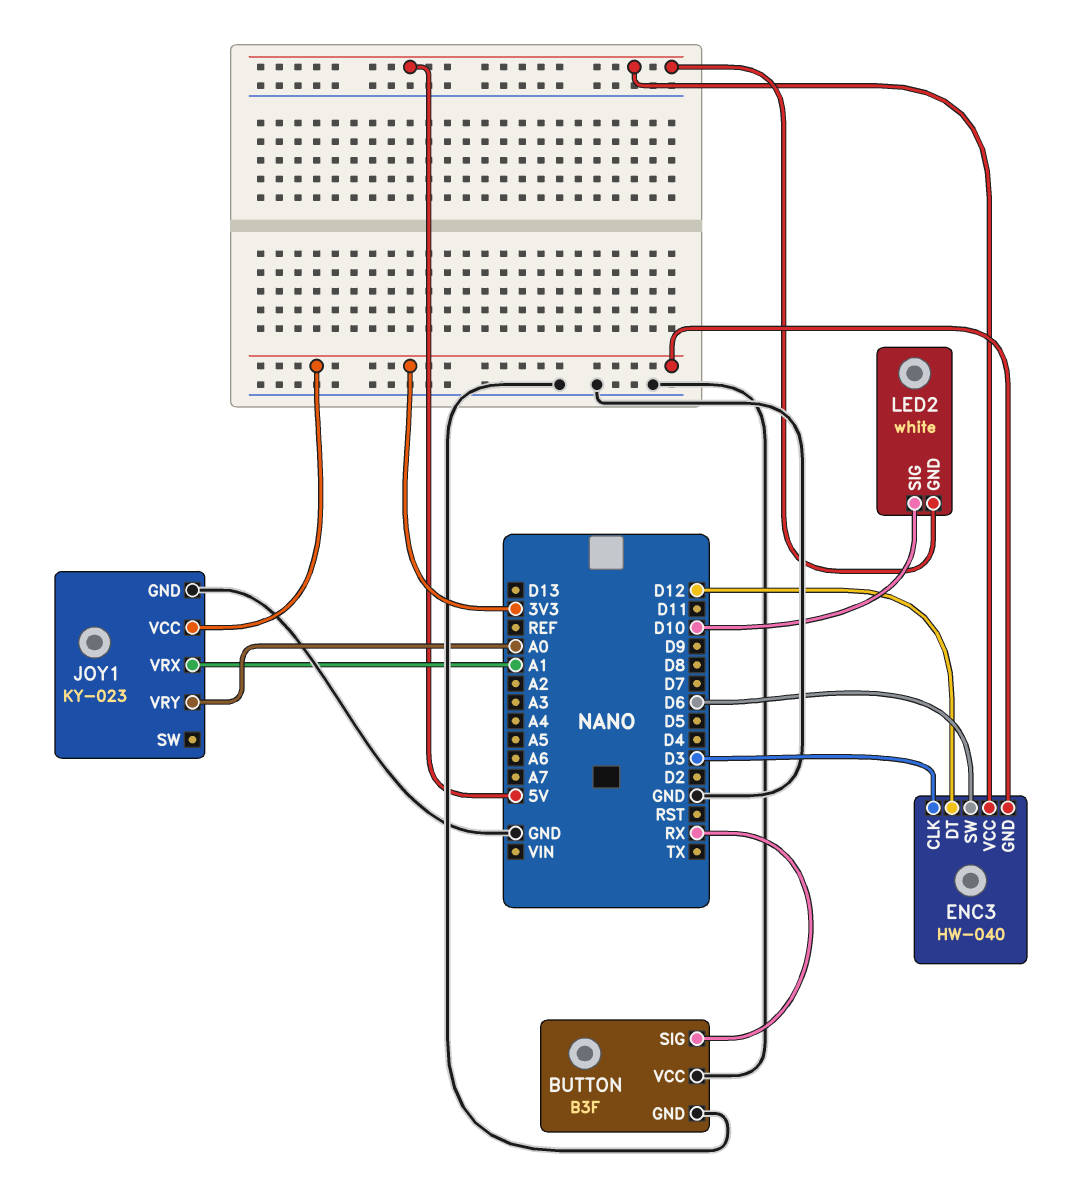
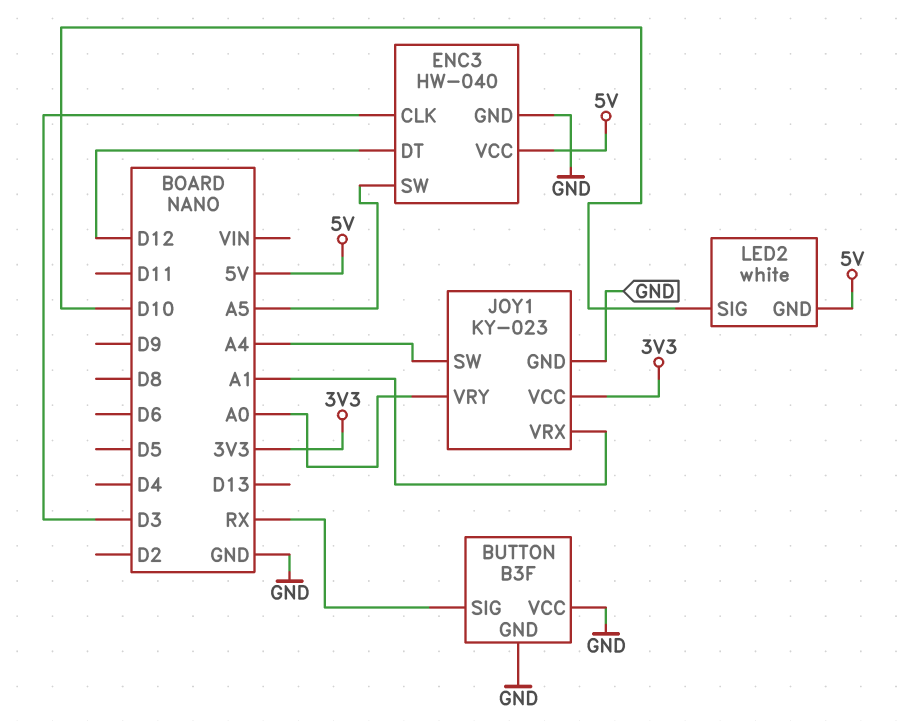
ENC3 pin GND: 3V3 -> GND
ENC3 pin SW: D6 -> A5
JOY1 pin SW: none -> A4

